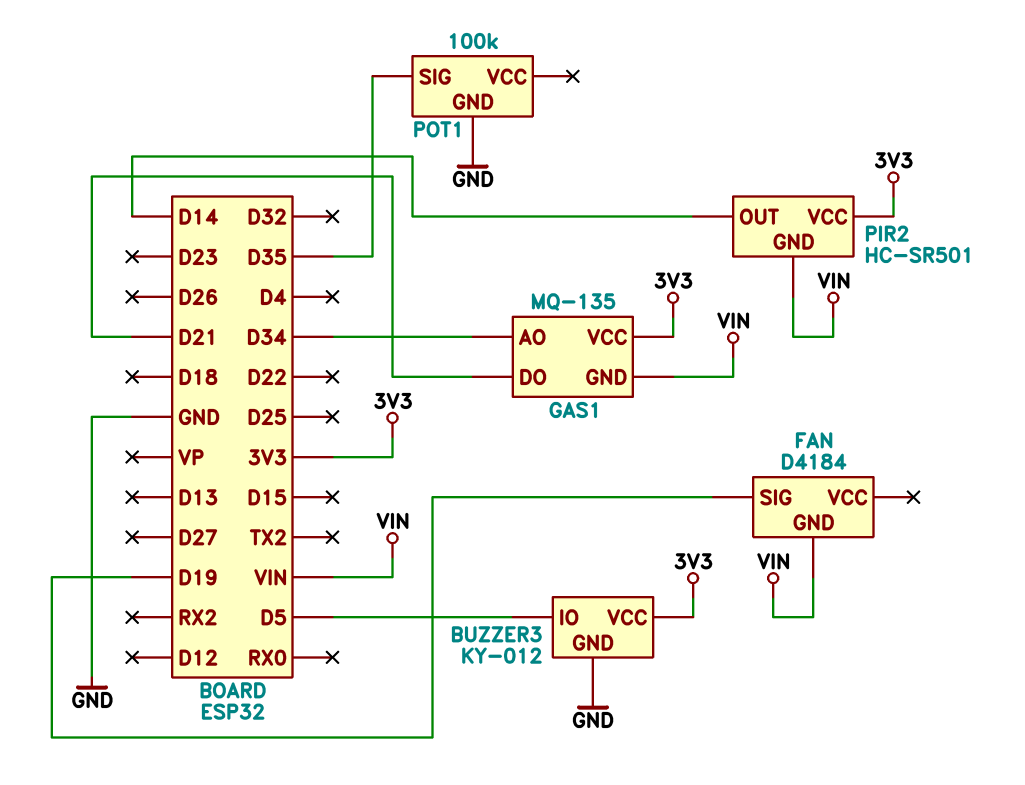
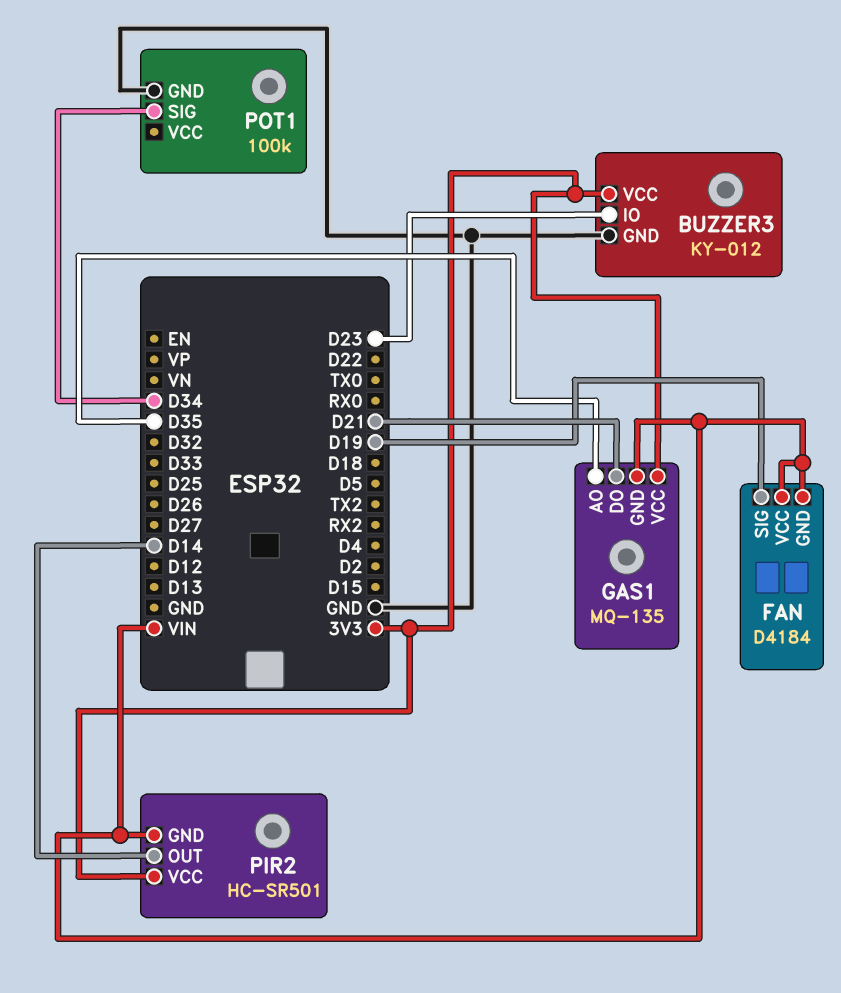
BUZZER3 pin IO: D5 -> D23
FAN pin VCC: none -> VIN
GAS1 pin AO: D34 -> D35
POT1 pin SIG: D35 -> D34

